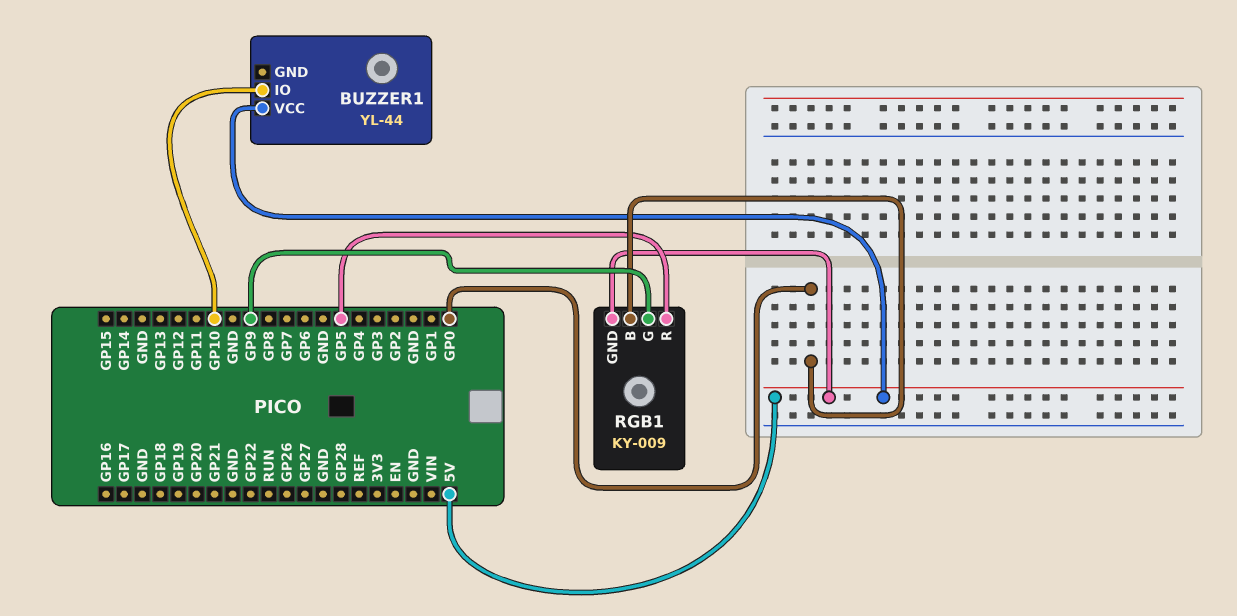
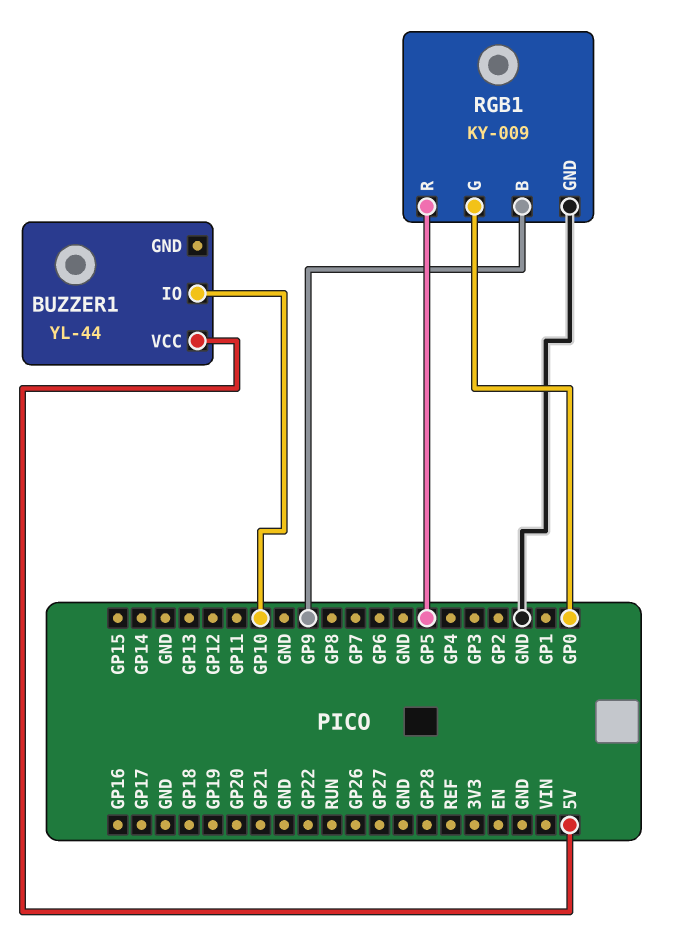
RGB1 pin B: GP0 -> GP9
RGB1 pin G: GP9 -> GP0
RGB1 pin GND: 5V -> GND

